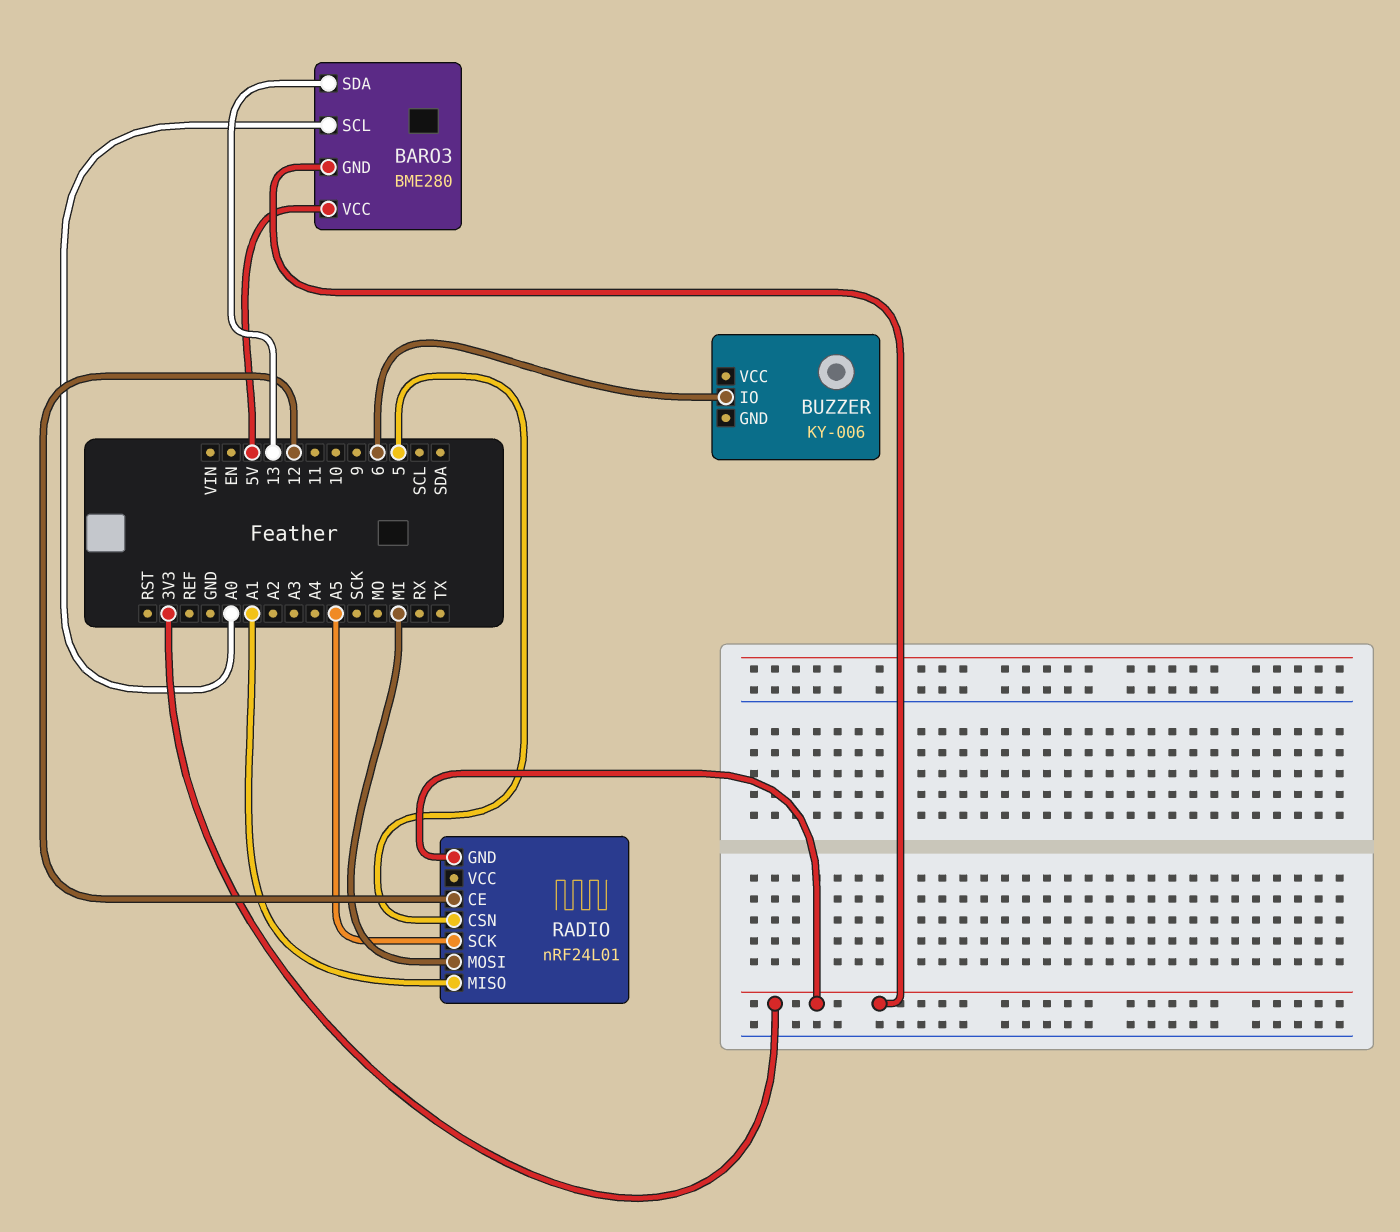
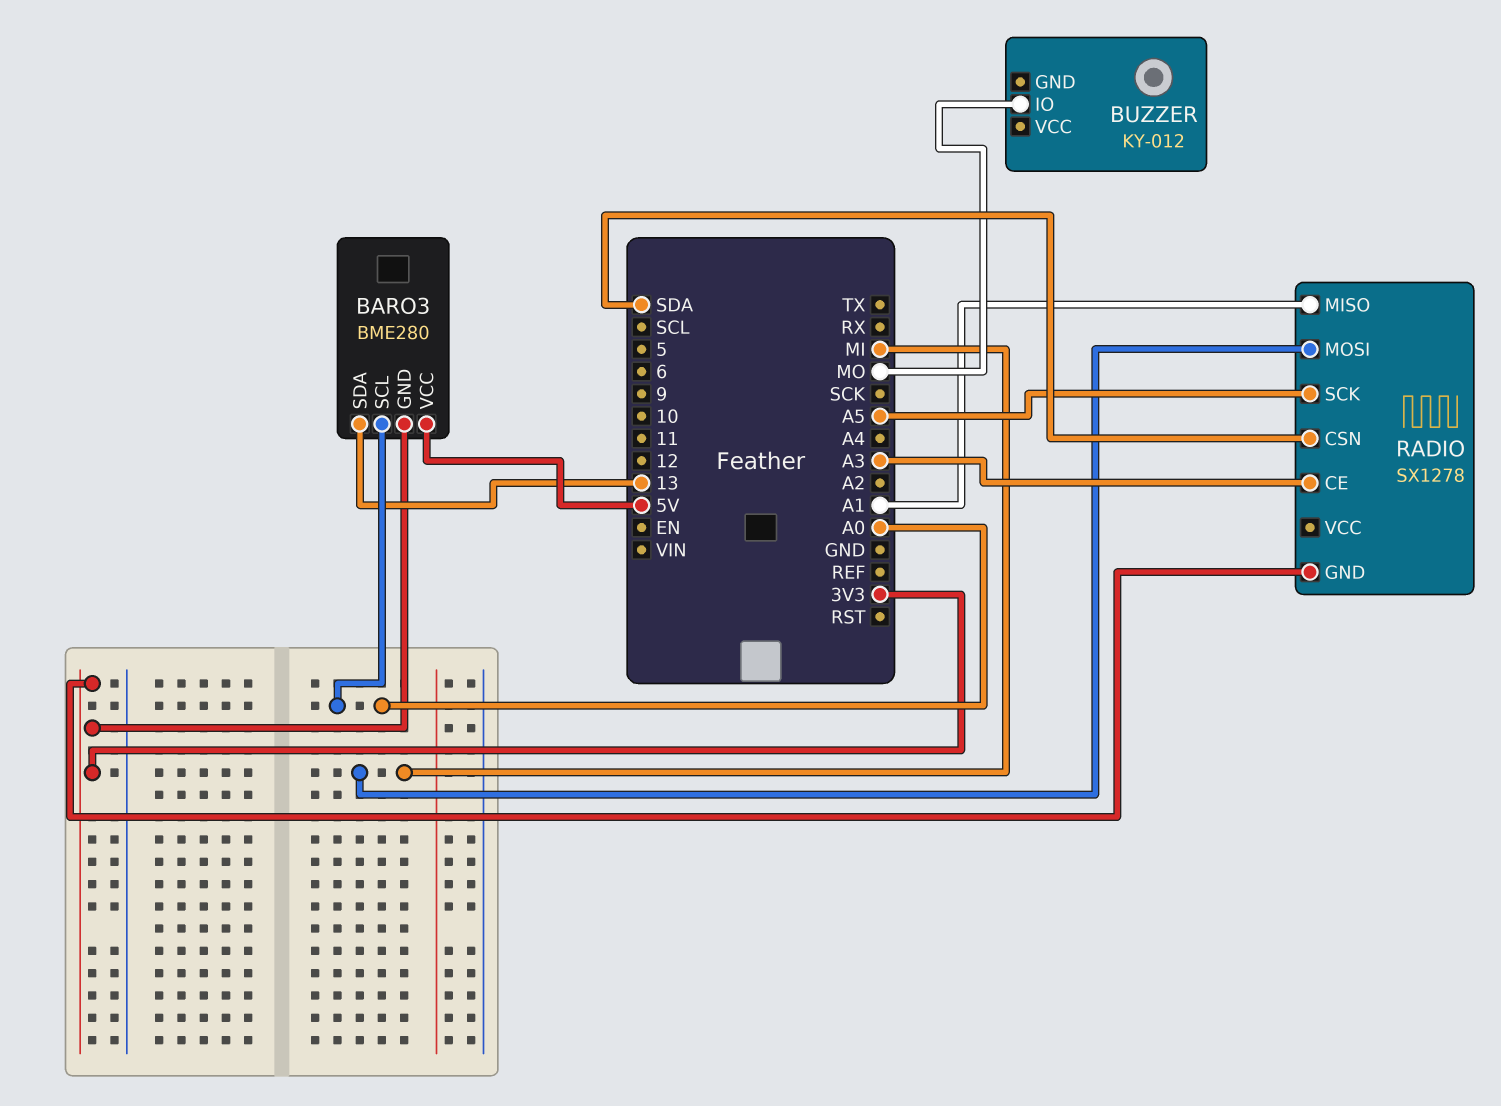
BUZZER: KY-006 -> KY-012
BUZZER pin IO: 6 -> MO
RADIO: nRF24L01 -> SX1278
RADIO pin CE: 12 -> A3
RADIO pin CSN: 5 -> SDA

